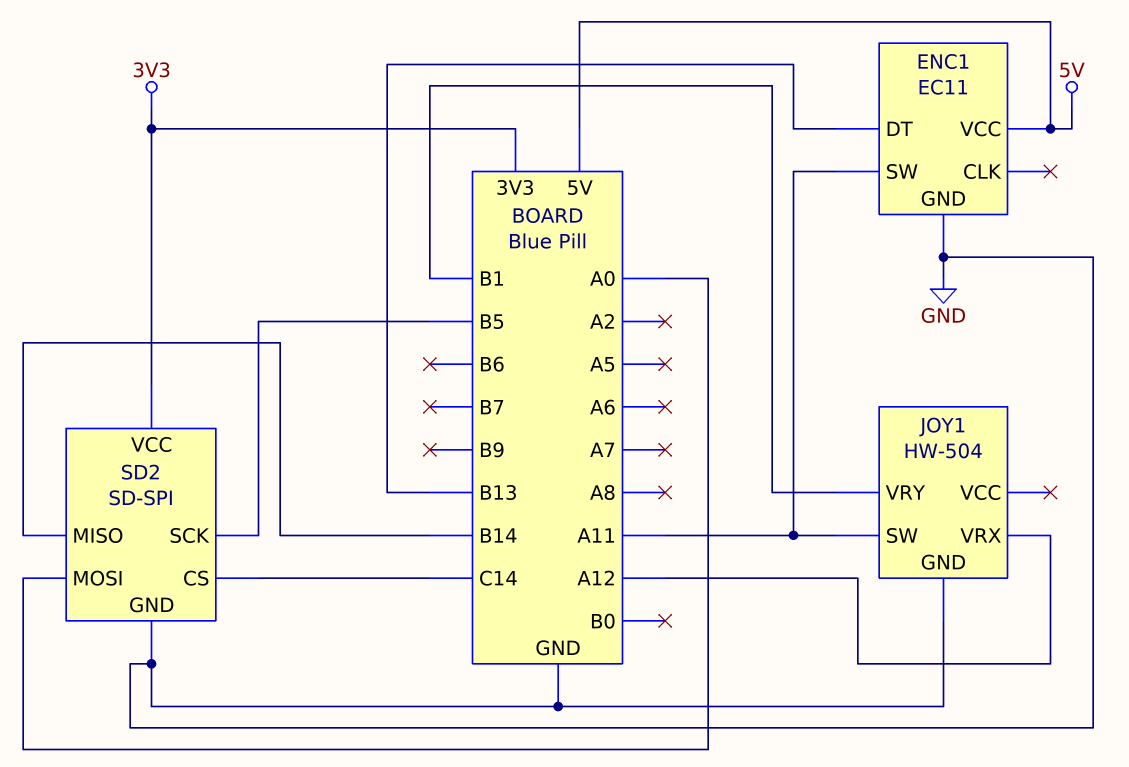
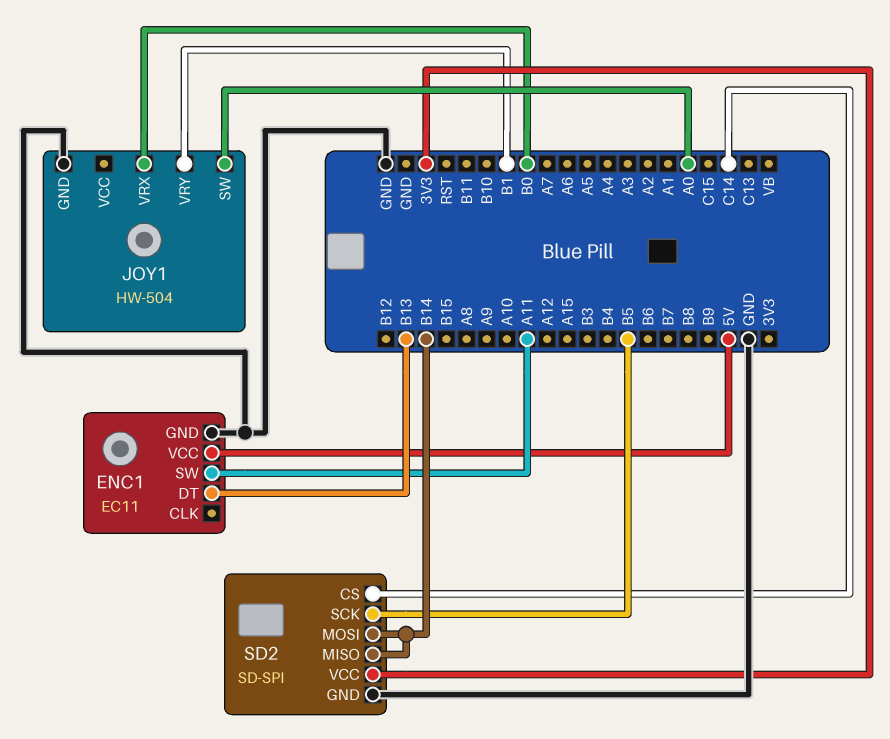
JOY1 pin SW: A11 -> A0
JOY1 pin VRX: A12 -> B0
SD2 pin MOSI: A0 -> B14

